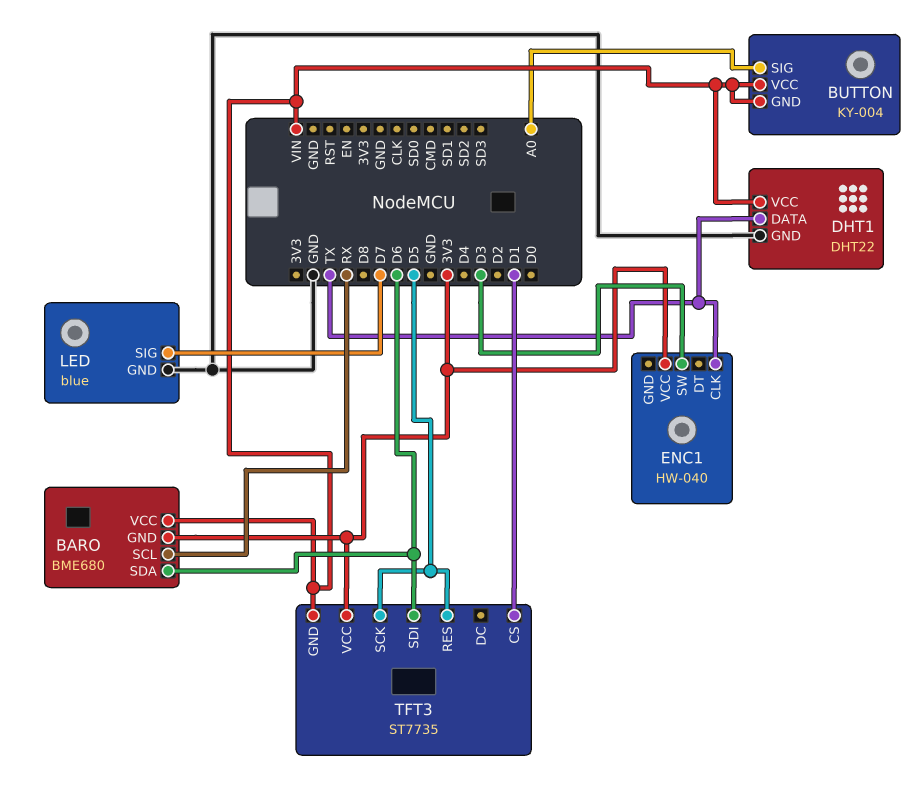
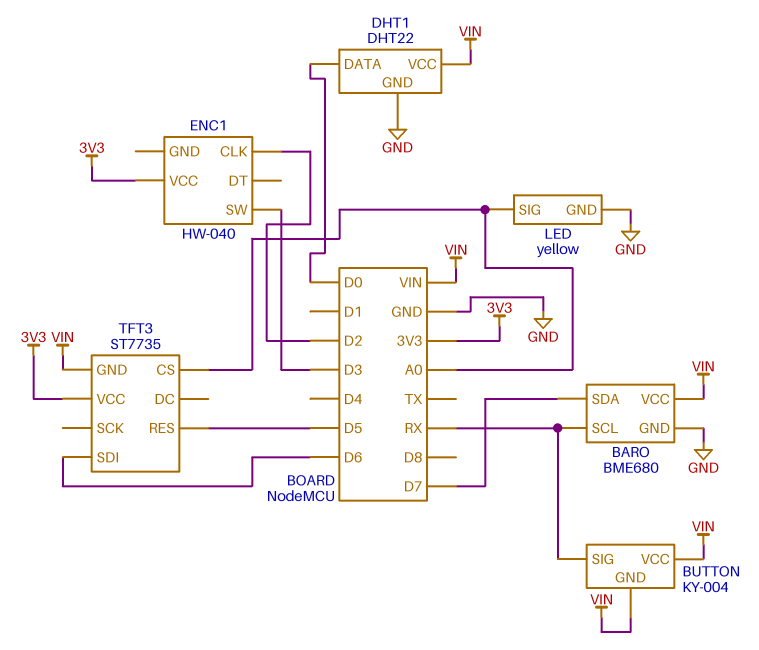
BARO pin GND: 3V3 -> GND
BARO pin SDA: D6 -> D7
BUTTON pin SIG: A0 -> RX
DHT1 pin DATA: TX -> D0
ENC1 pin CLK: TX -> D2
LED: blue -> yellow
LED pin SIG: D7 -> A0
TFT3 pin CS: D1 -> A0
TFT3 pin SCK: D5 -> none

